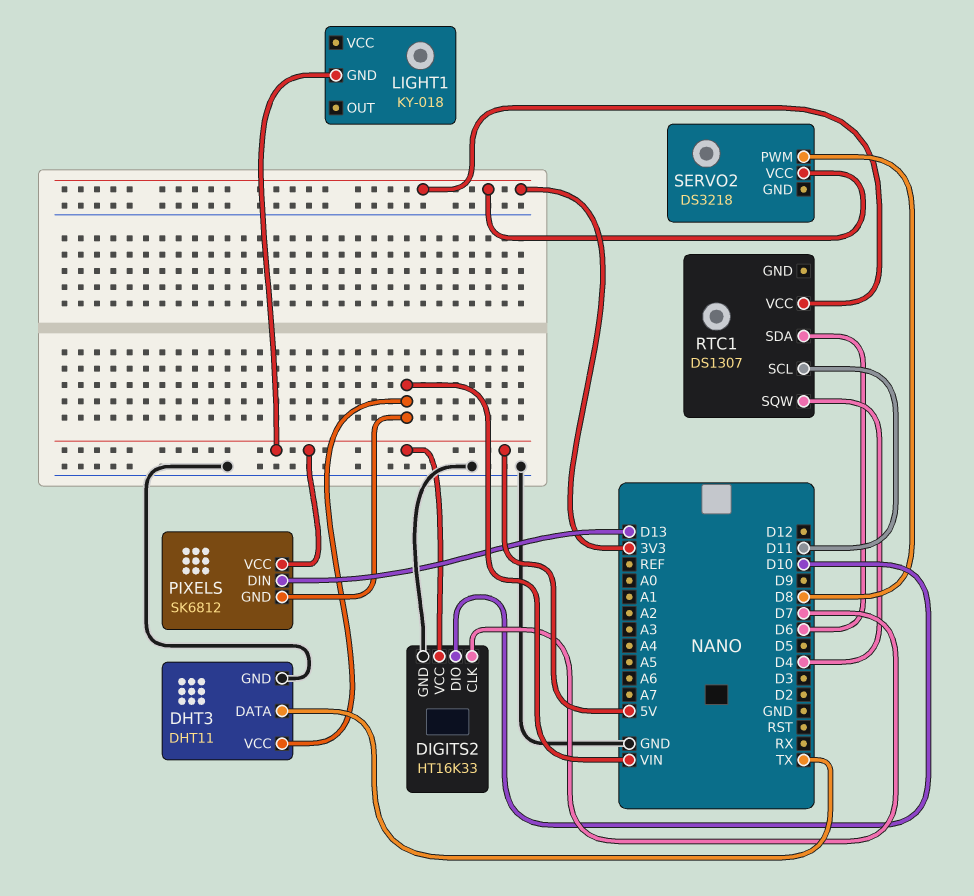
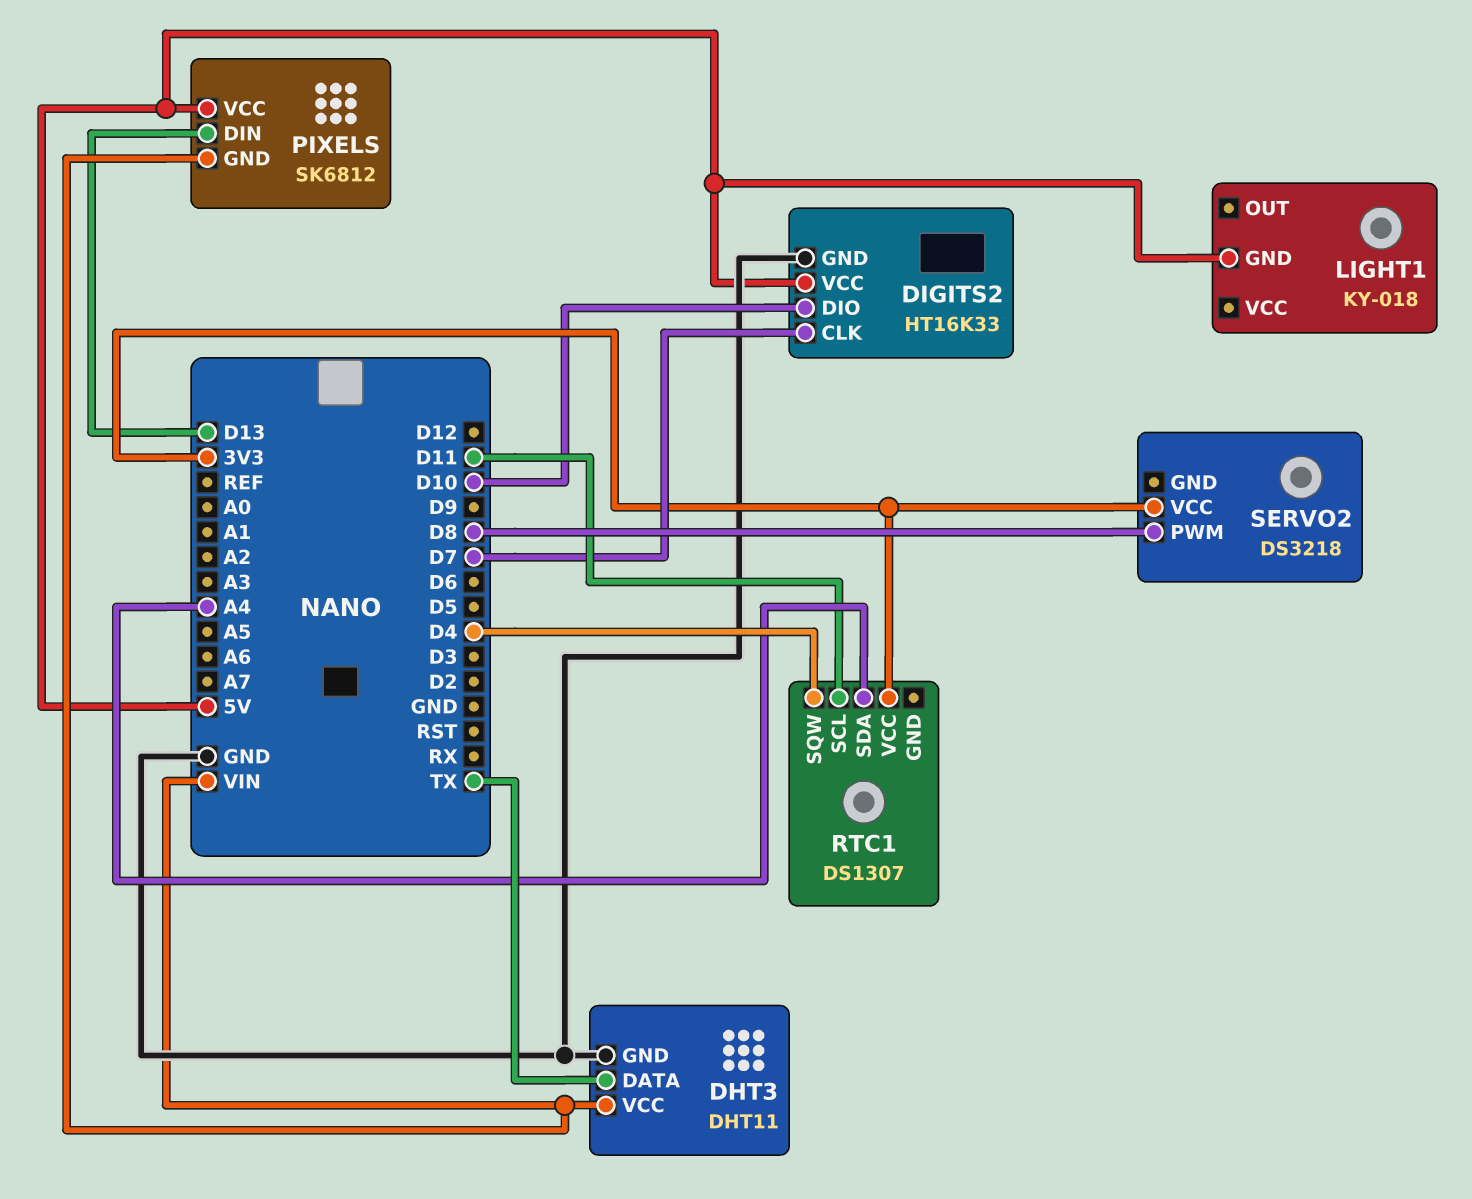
RTC1 pin SDA: D6 -> A4

